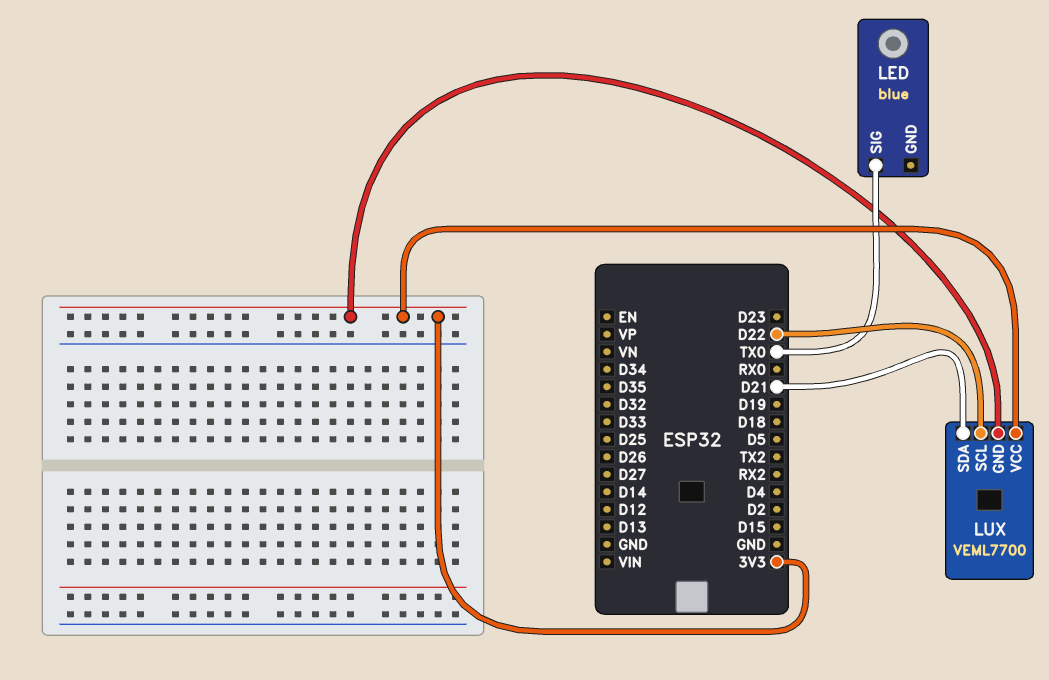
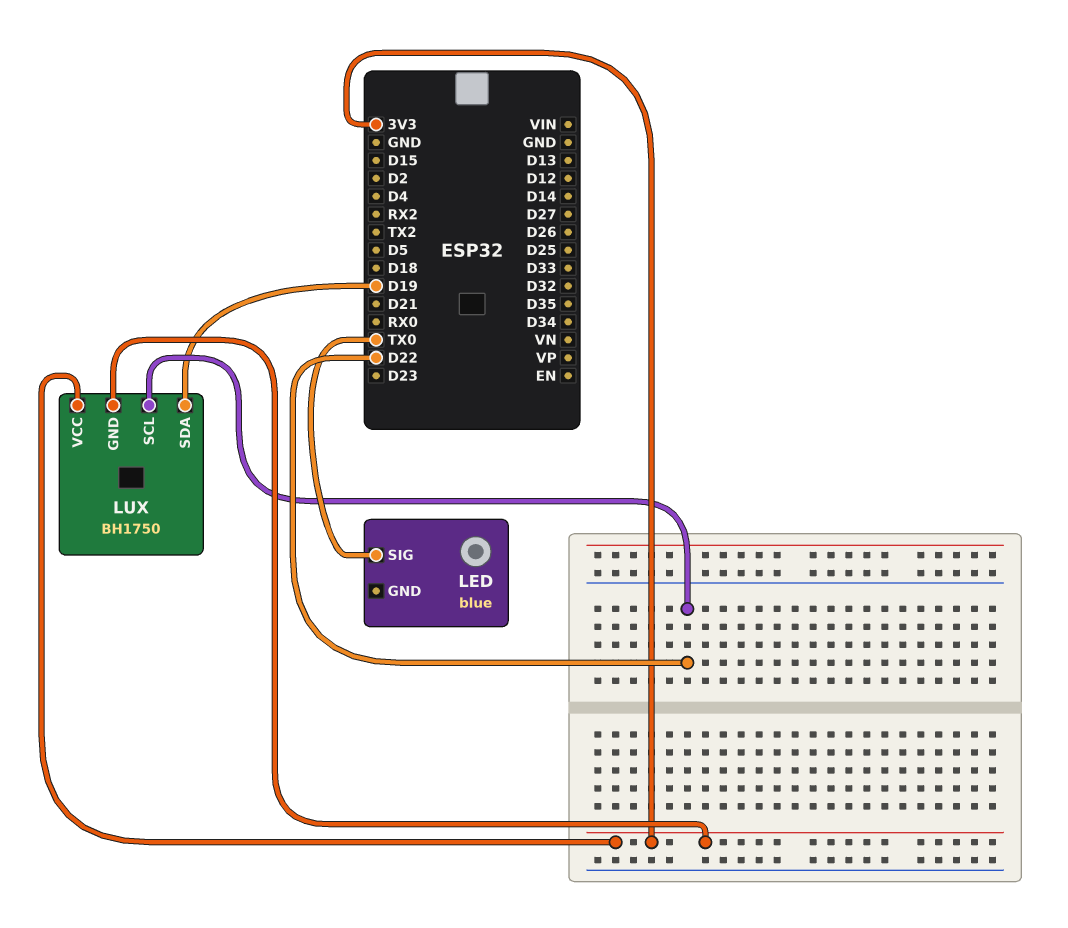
LUX: VEML7700 -> BH1750
LUX pin SDA: D21 -> D19

